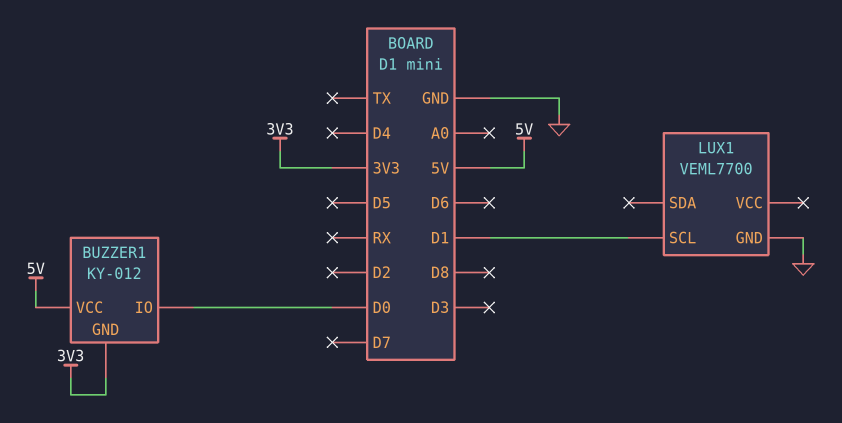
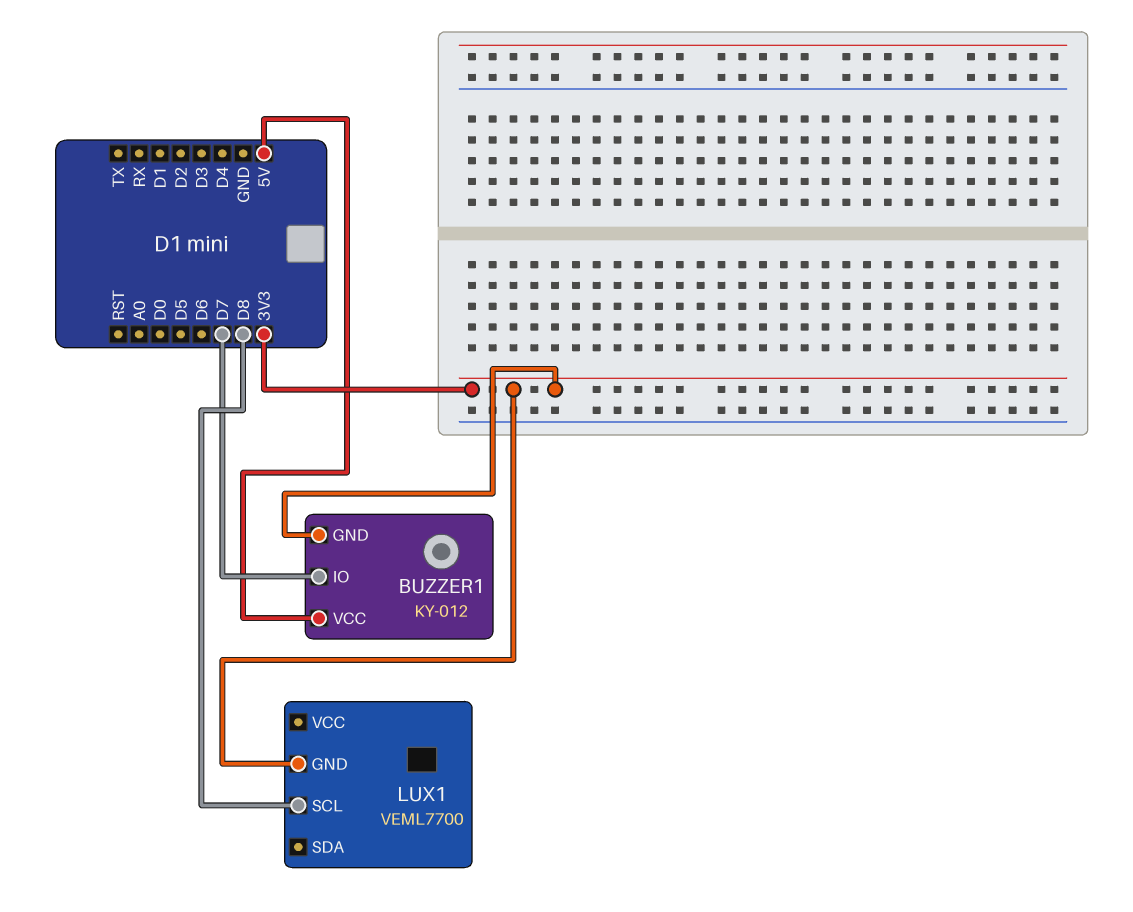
BUZZER1 pin IO: D0 -> D7
LUX1 pin GND: GND -> 3V3
LUX1 pin SCL: D1 -> D8

